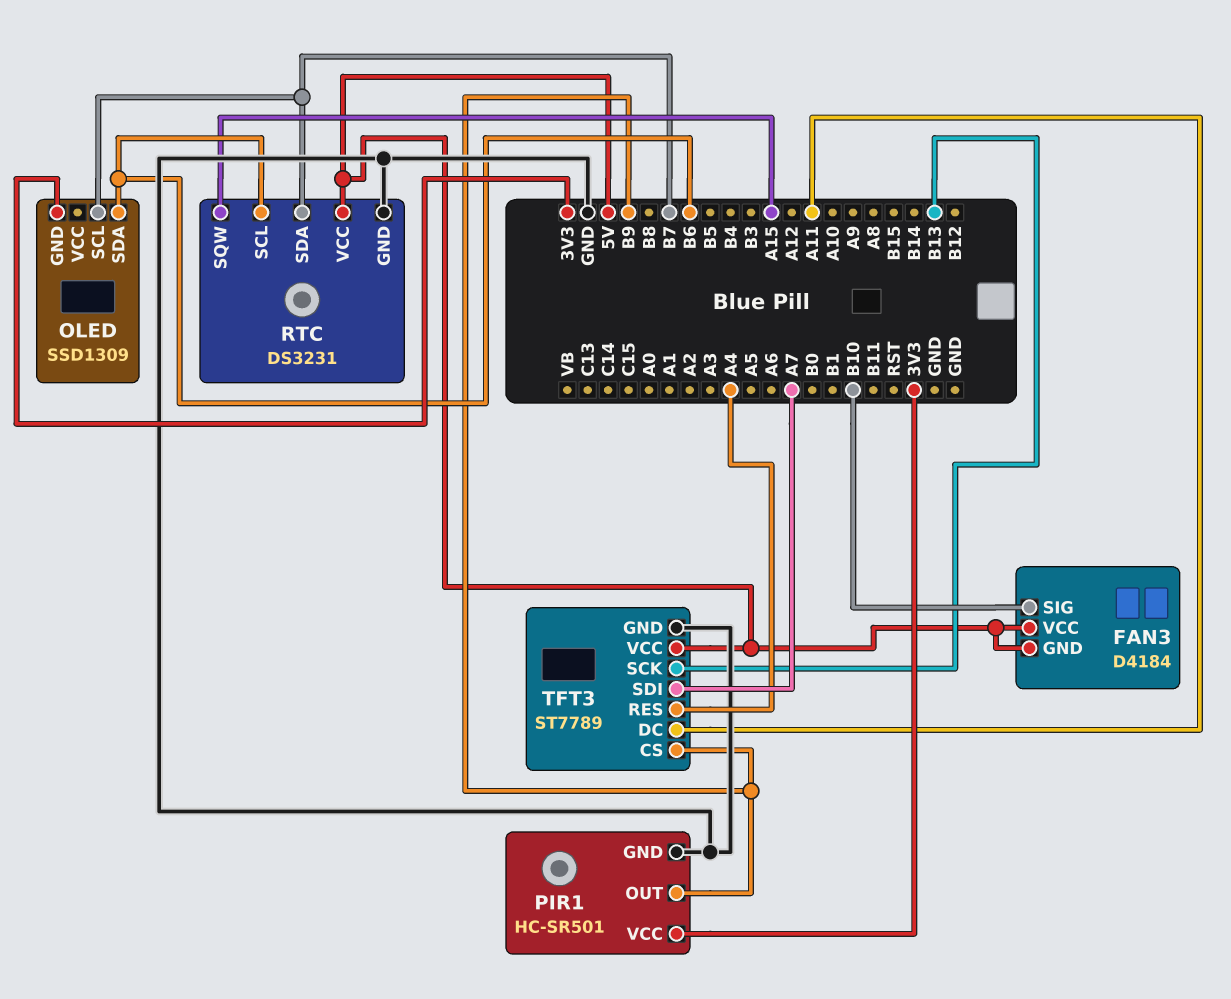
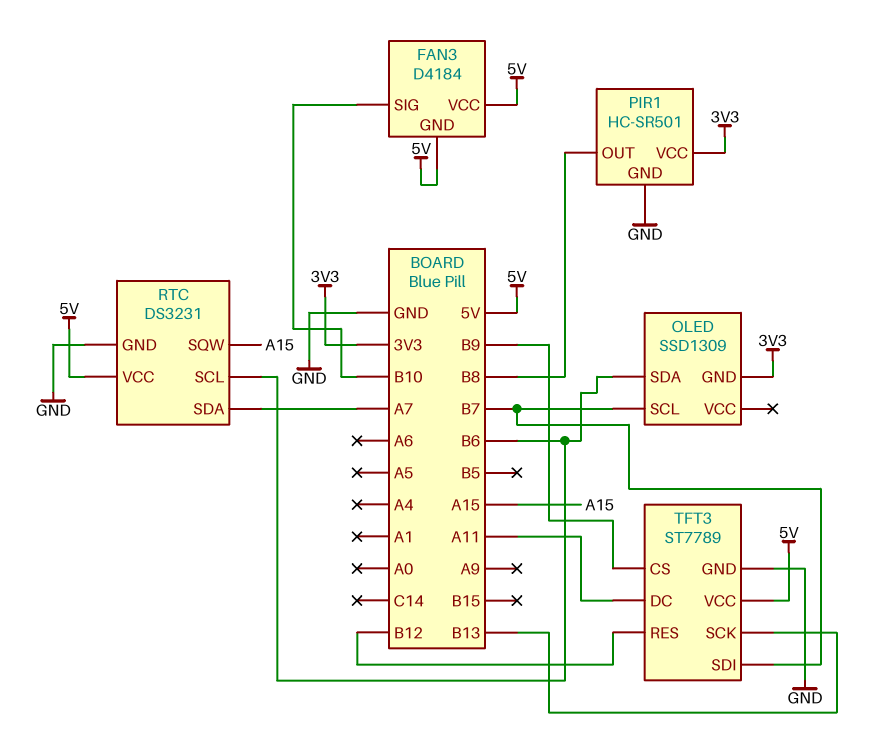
PIR1 pin OUT: B9 -> B8
RTC pin SDA: B7 -> A7
TFT3 pin RES: A4 -> B12
TFT3 pin SDI: A7 -> B7

